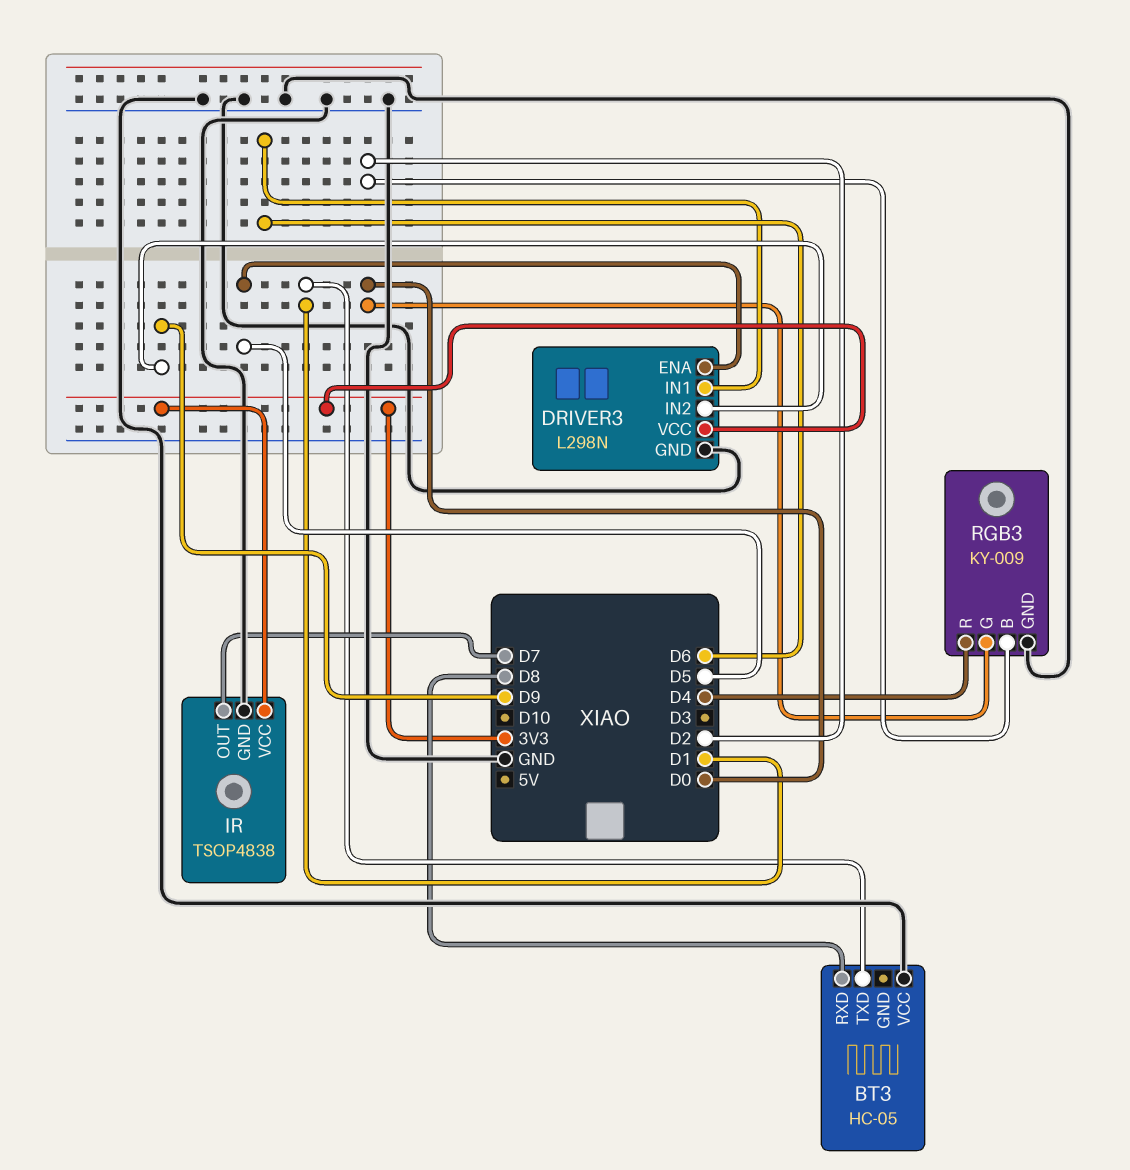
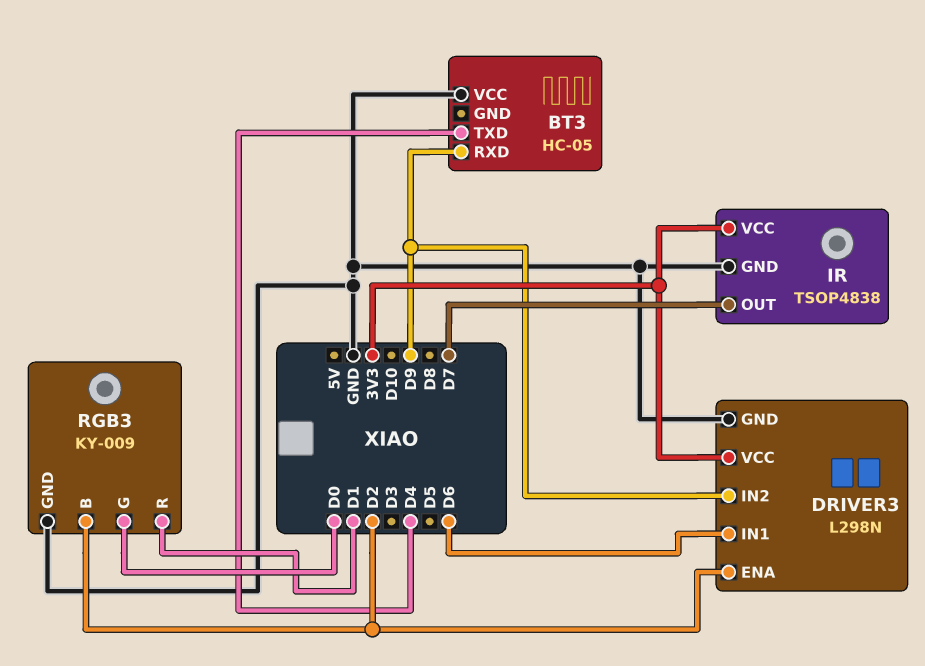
BT3 pin RXD: D8 -> D9
BT3 pin TXD: D1 -> D4
DRIVER3 pin ENA: D5 -> D2
RGB3 pin R: D4 -> D1

